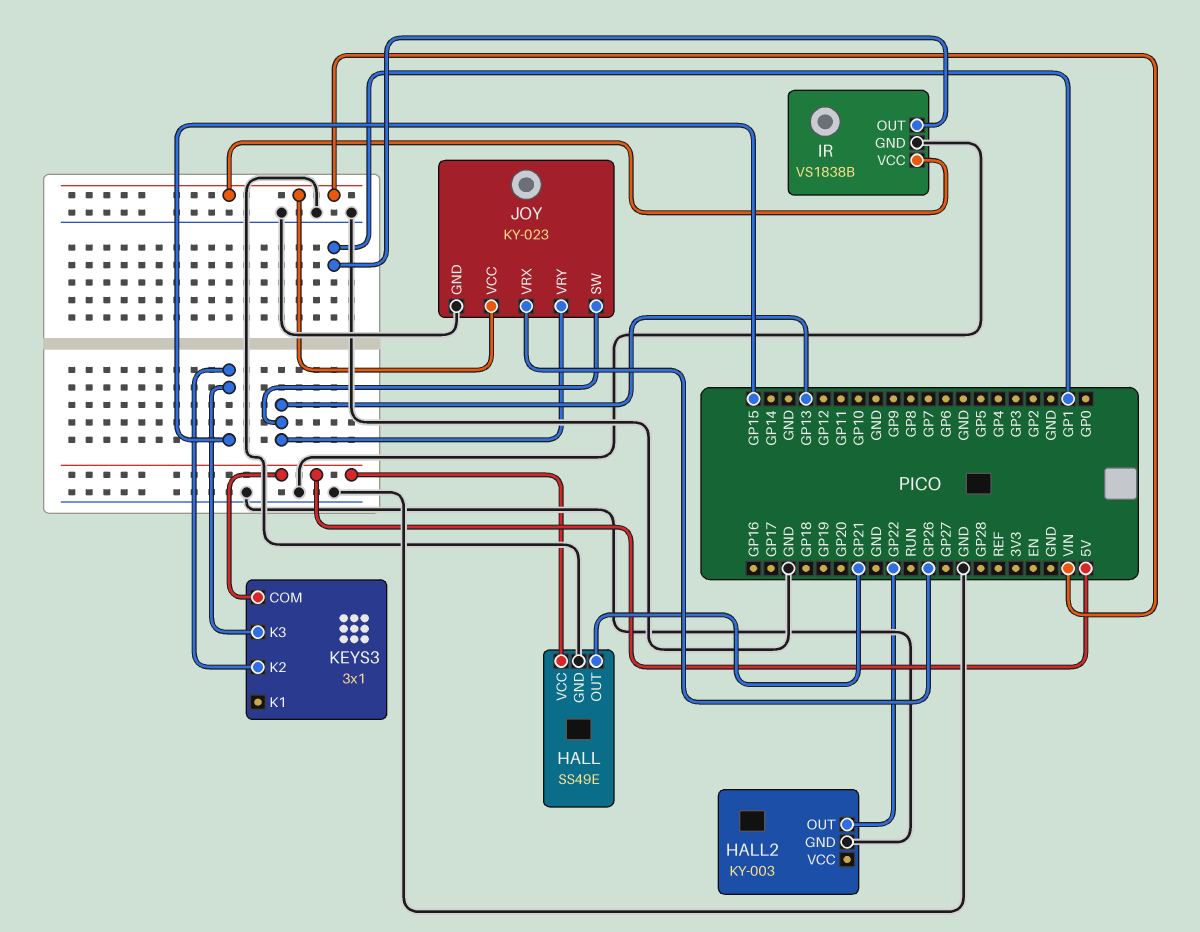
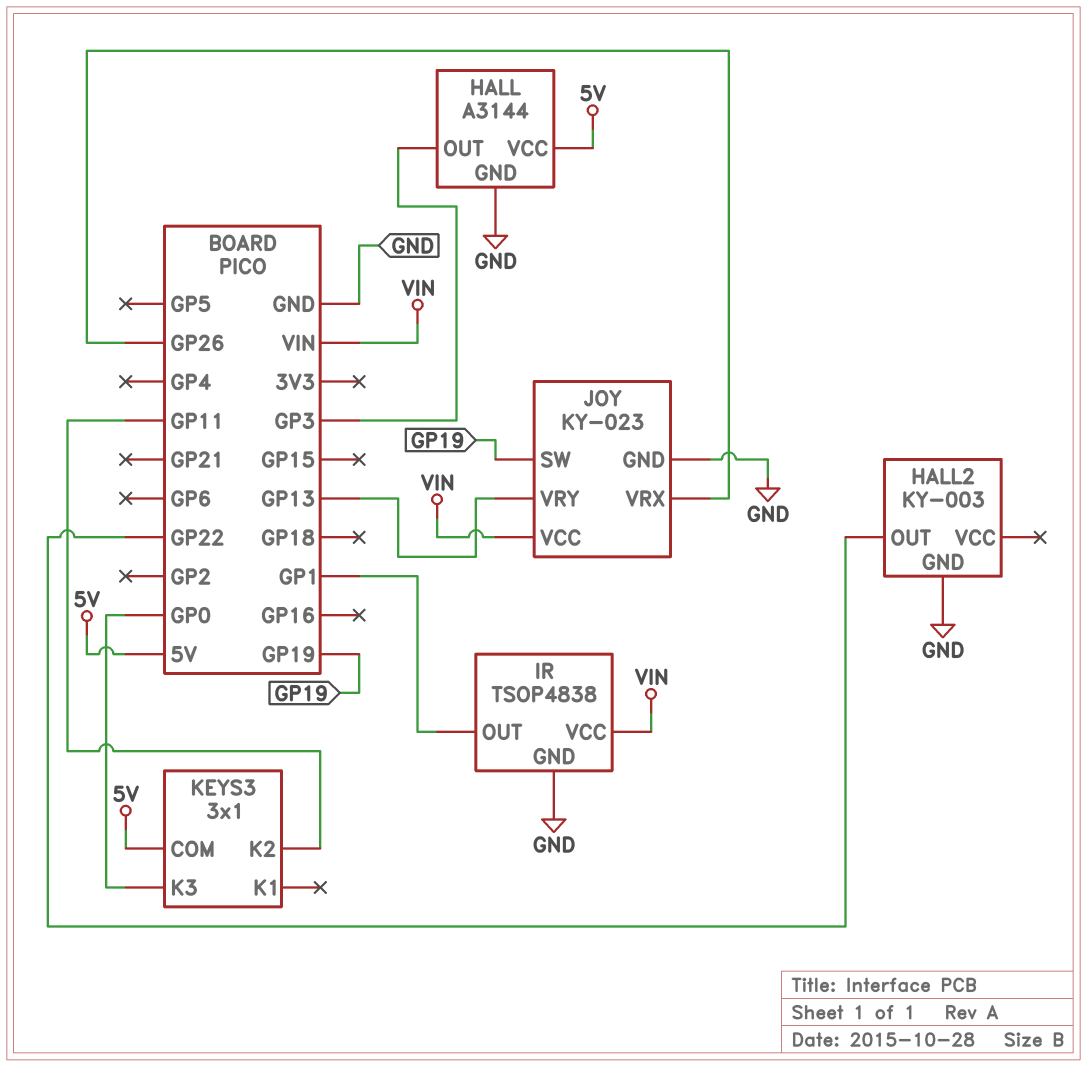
HALL: SS49E -> A3144
HALL pin OUT: GP21 -> GP3
IR: VS1838B -> TSOP4838
JOY pin SW: GP13 -> GP19
KEYS3 pin K2: GP15 -> GP11
KEYS3 pin K3: GP15 -> GP0

